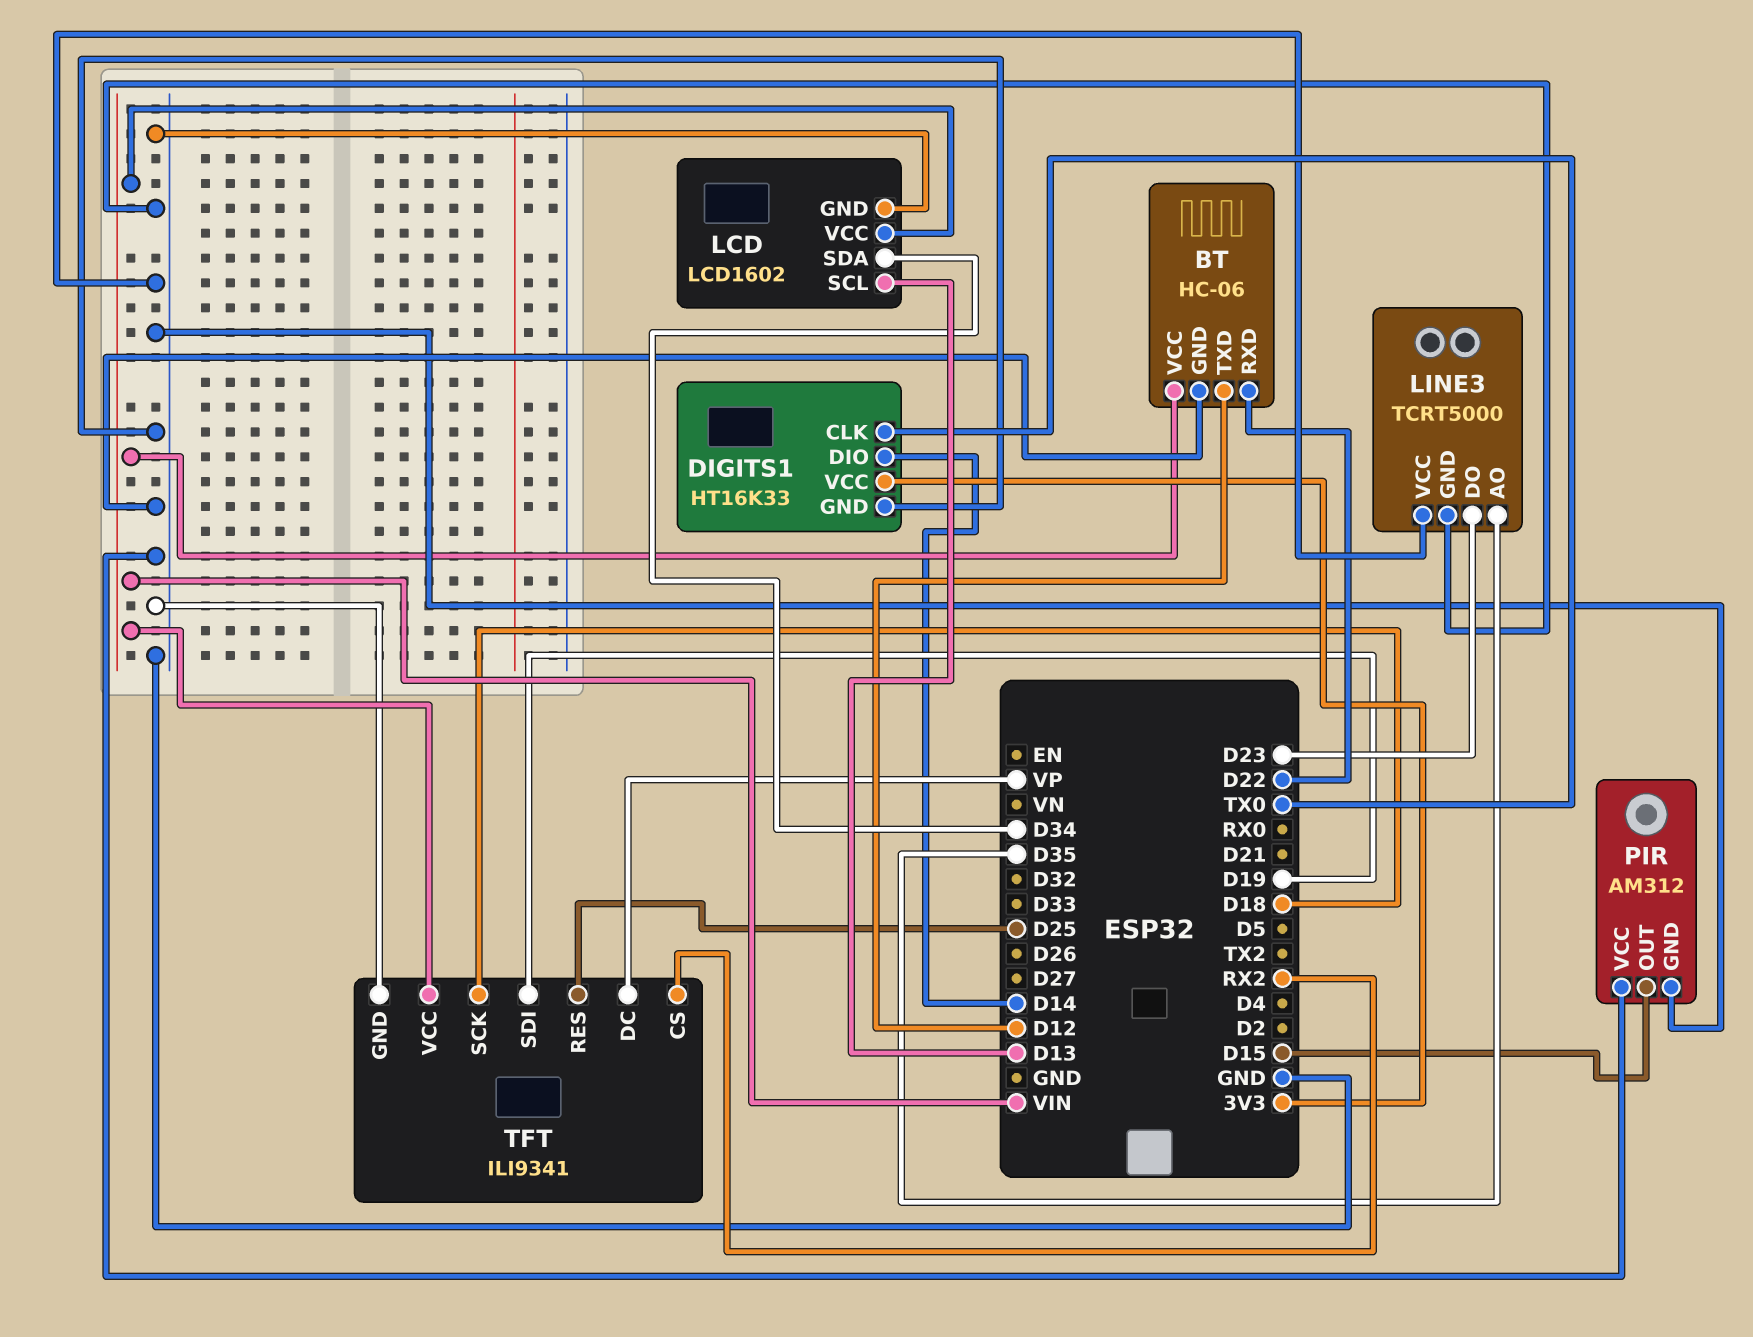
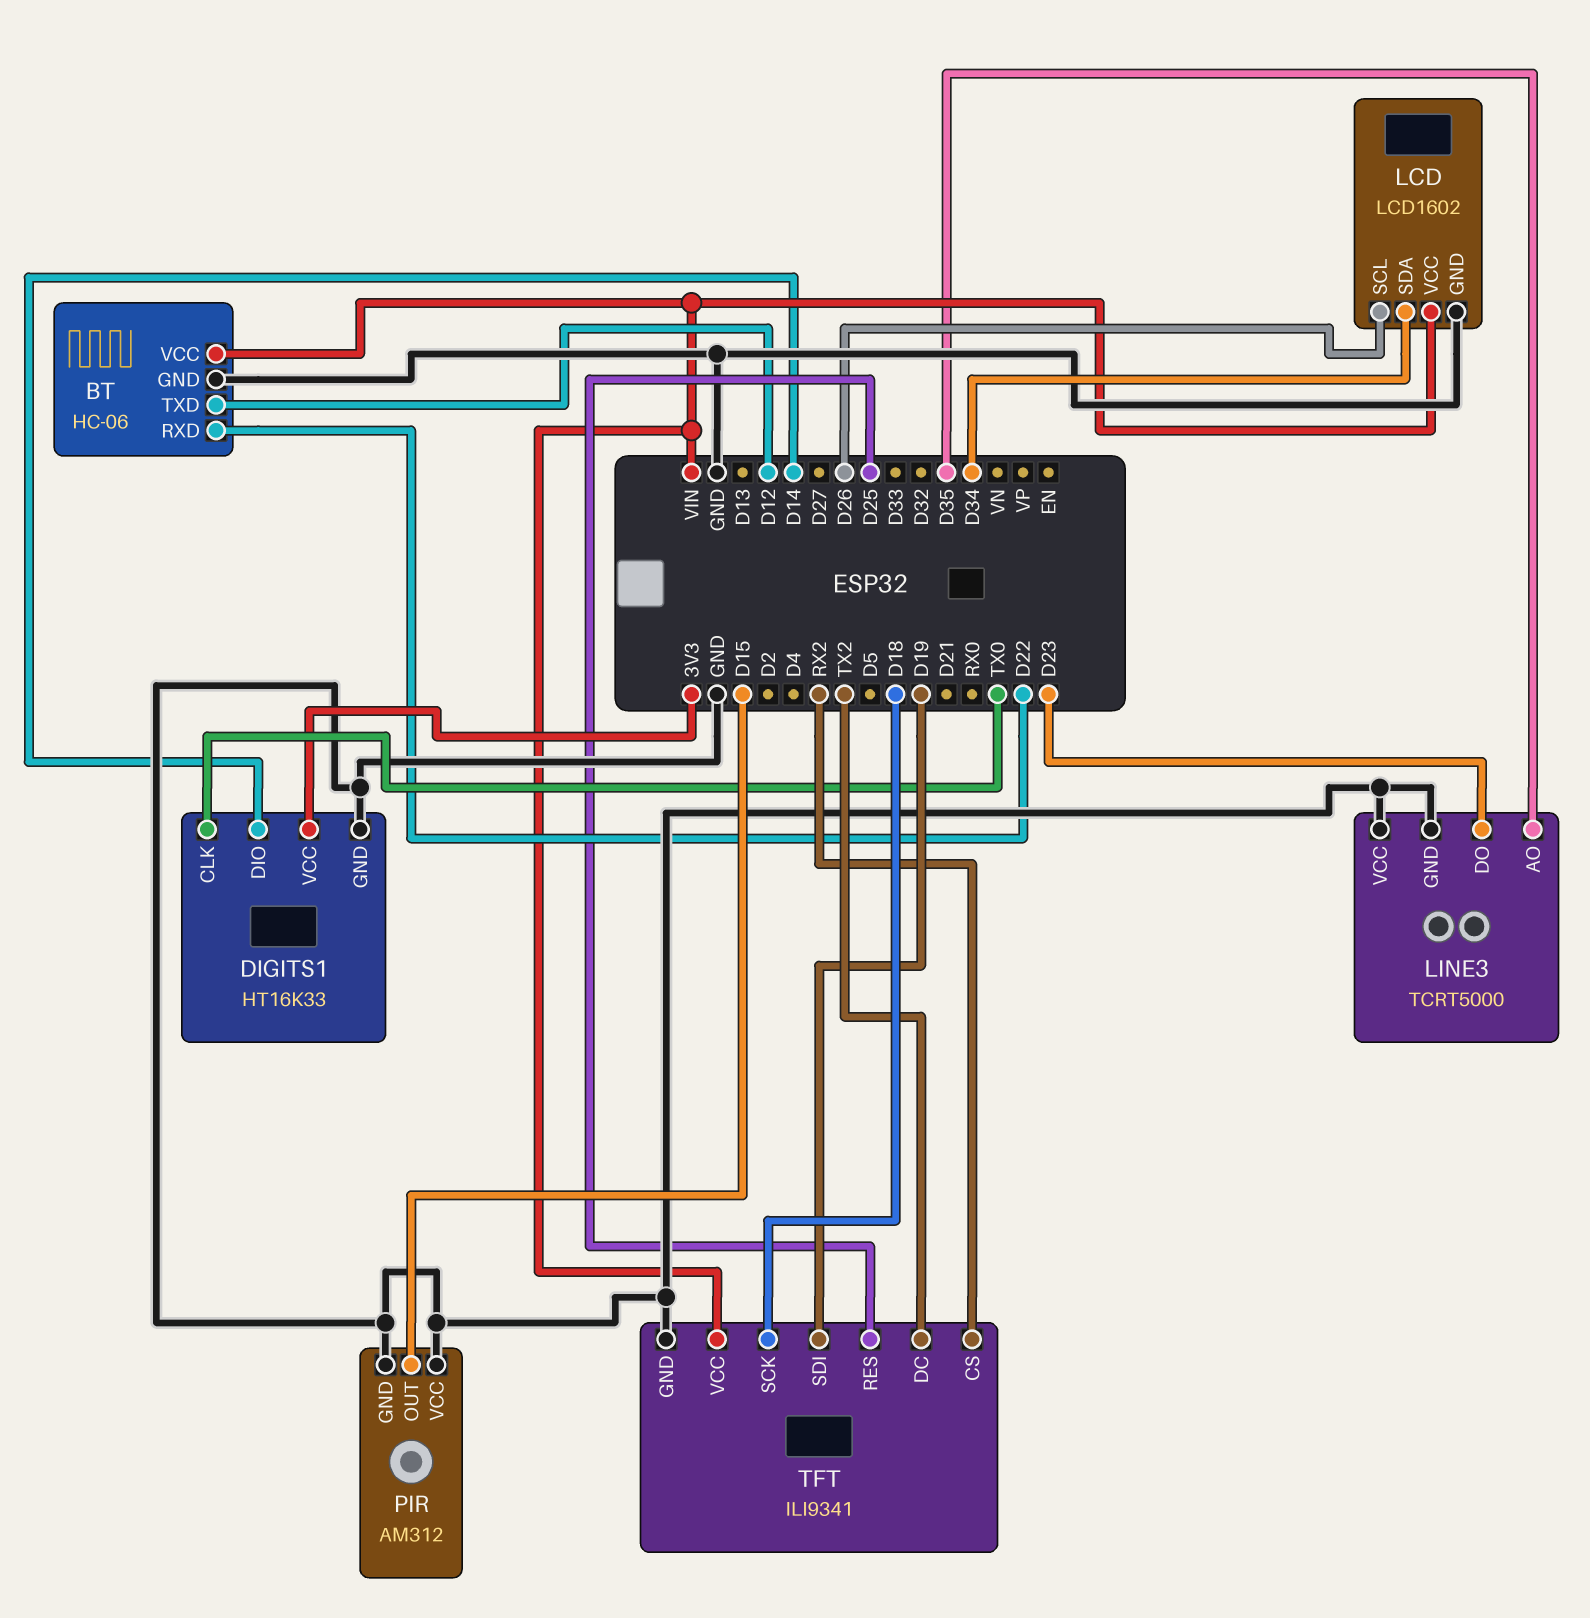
LCD pin SCL: D13 -> D26
TFT pin DC: VP -> TX2

